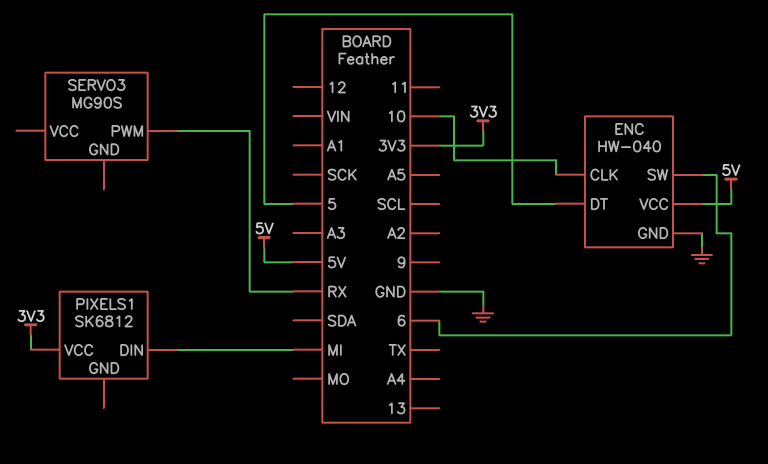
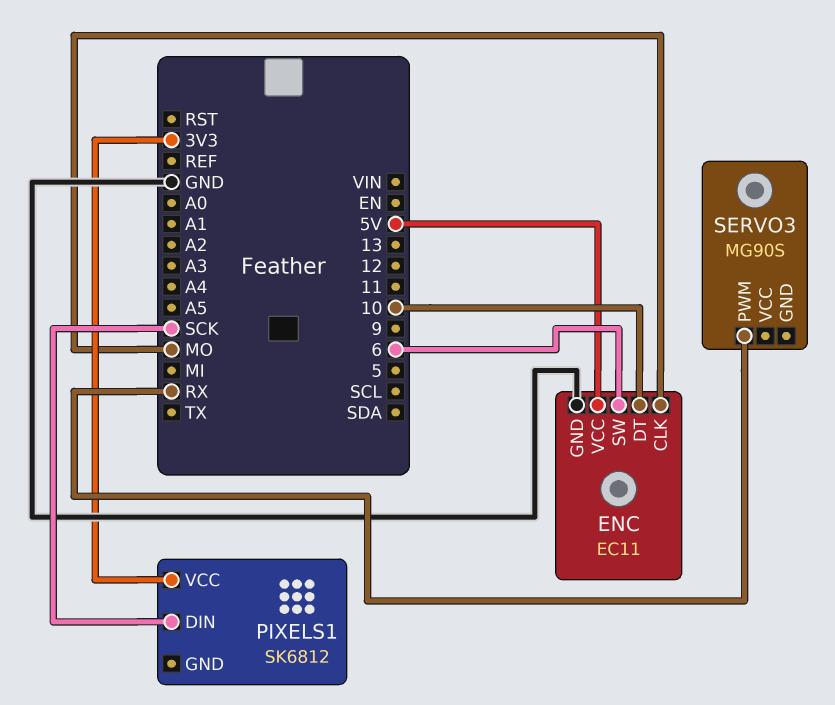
ENC: HW-040 -> EC11
ENC pin CLK: 10 -> MO
ENC pin DT: 5 -> 10
PIXELS1 pin DIN: MI -> SCK

